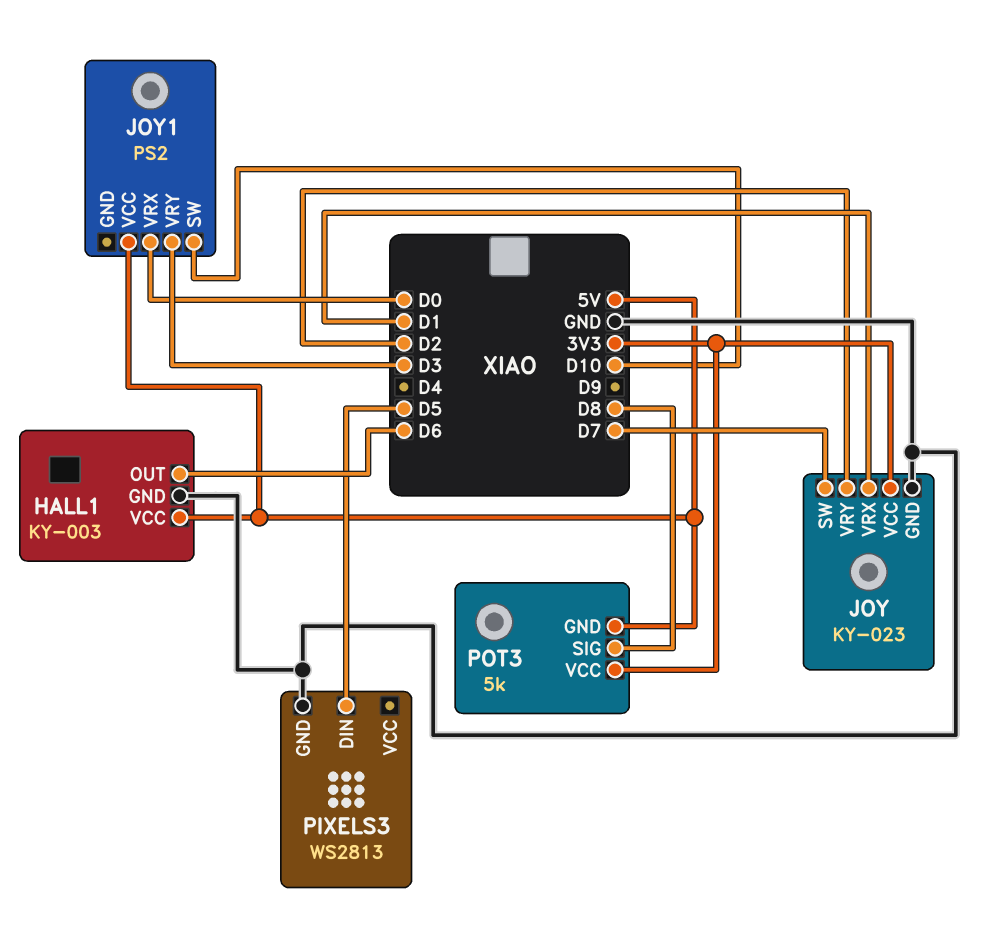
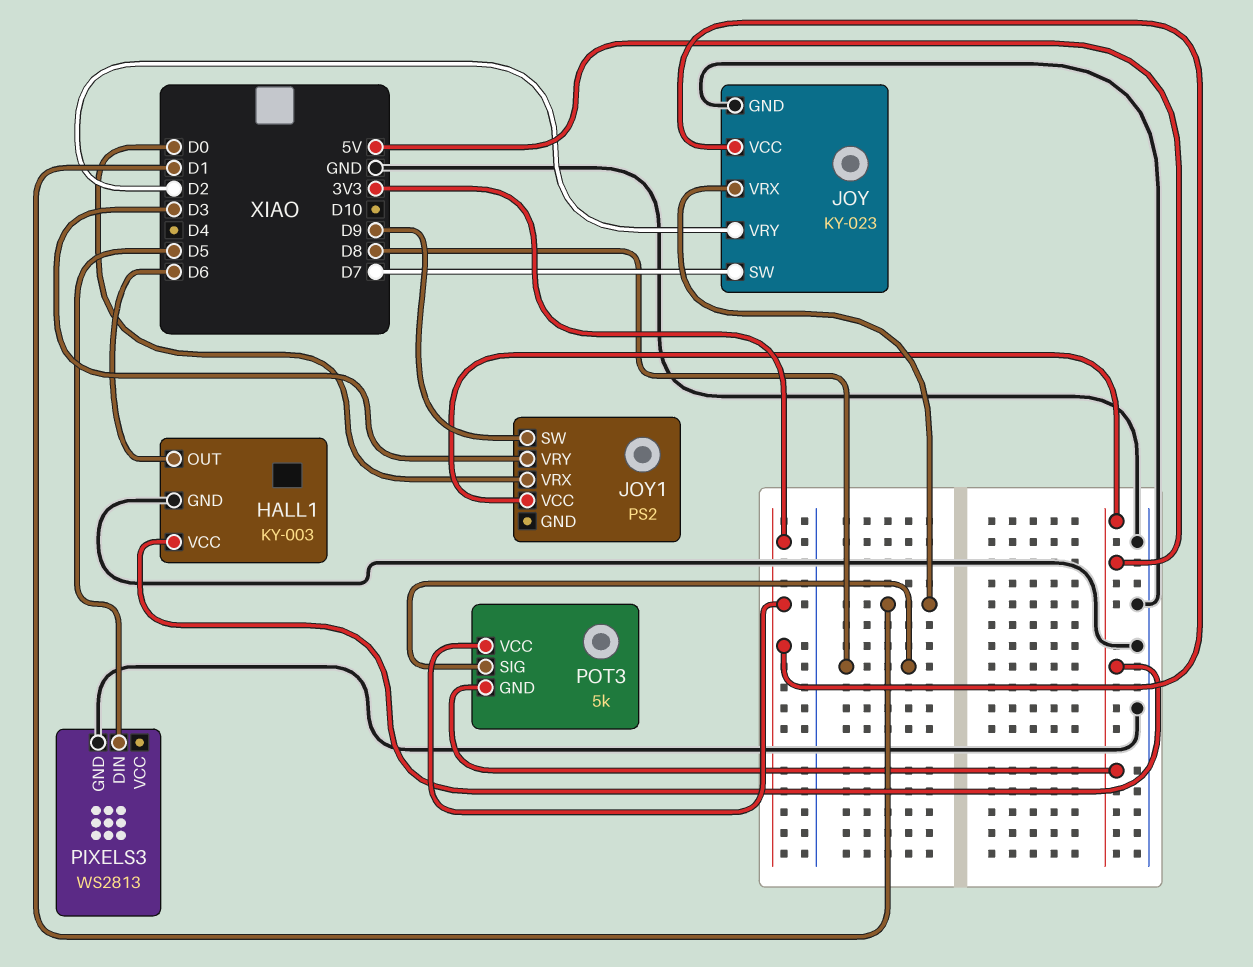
JOY1 pin SW: D10 -> D9

